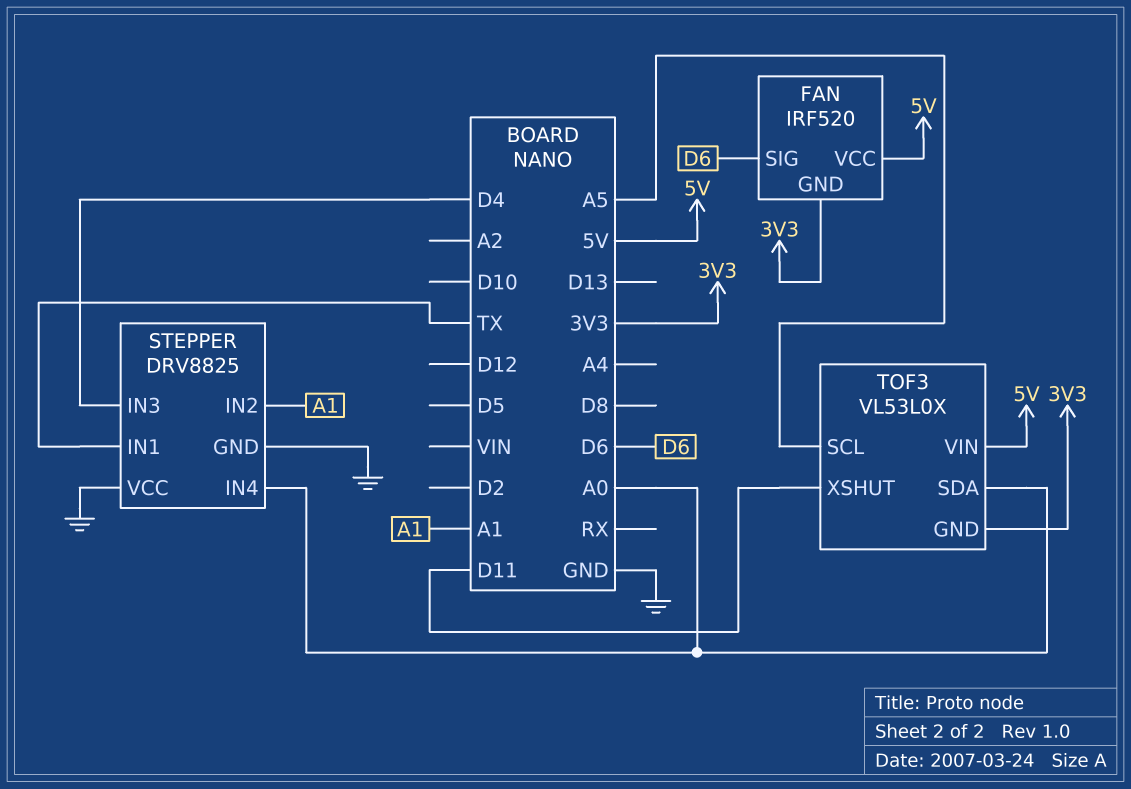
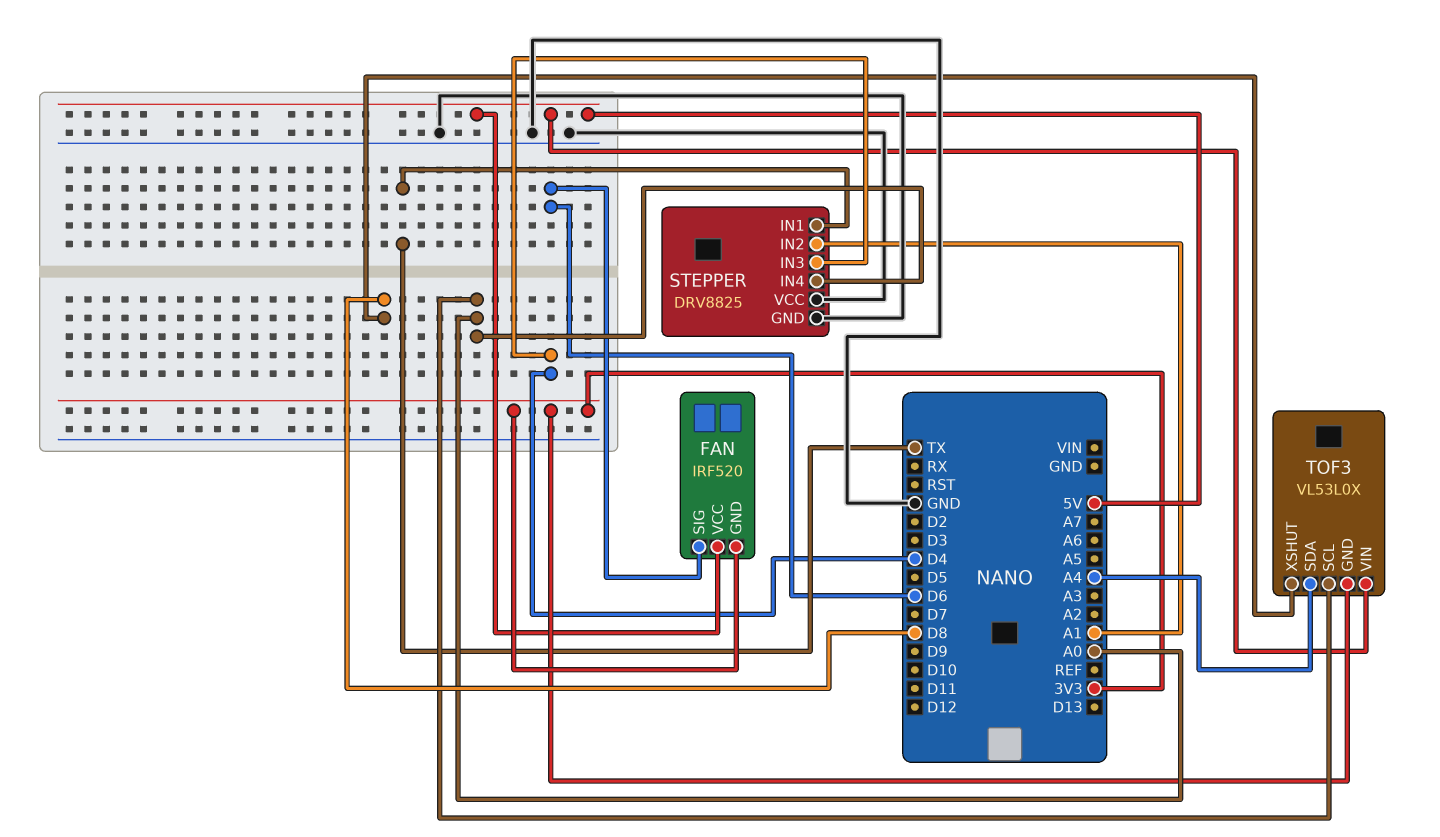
TOF3 pin SCL: A5 -> A0
TOF3 pin SDA: A0 -> A4
TOF3 pin XSHUT: D11 -> D8

